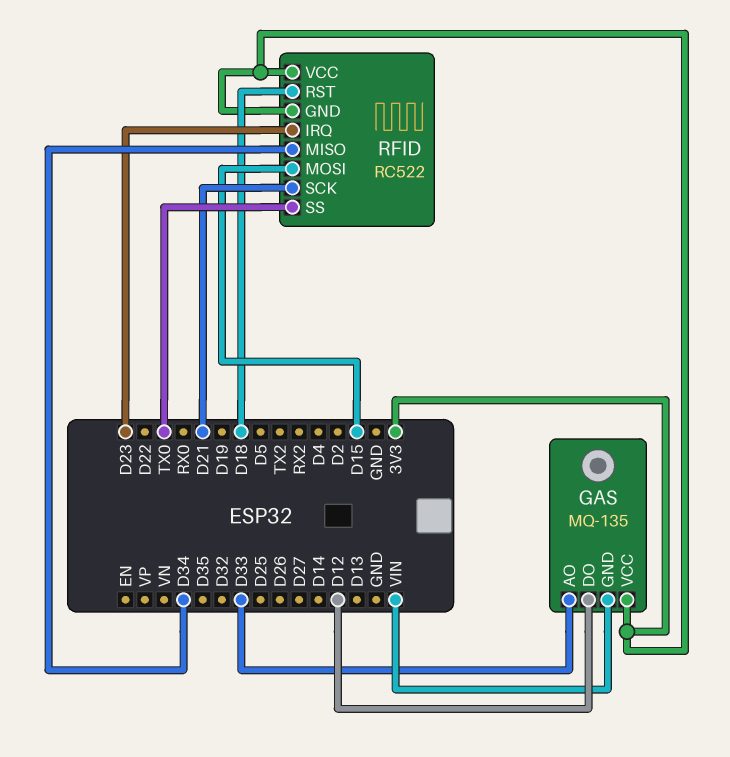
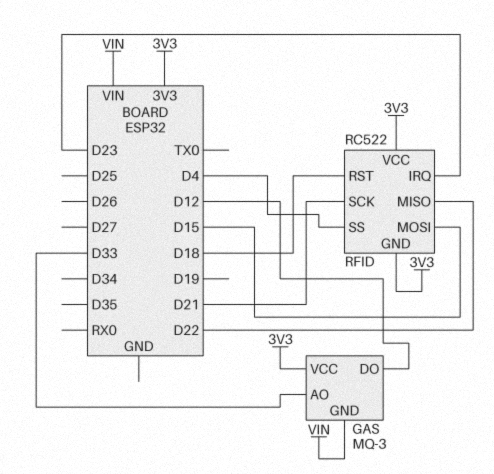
GAS: MQ-135 -> MQ-3
RFID pin MISO: D34 -> D22
RFID pin SS: TX0 -> D4

